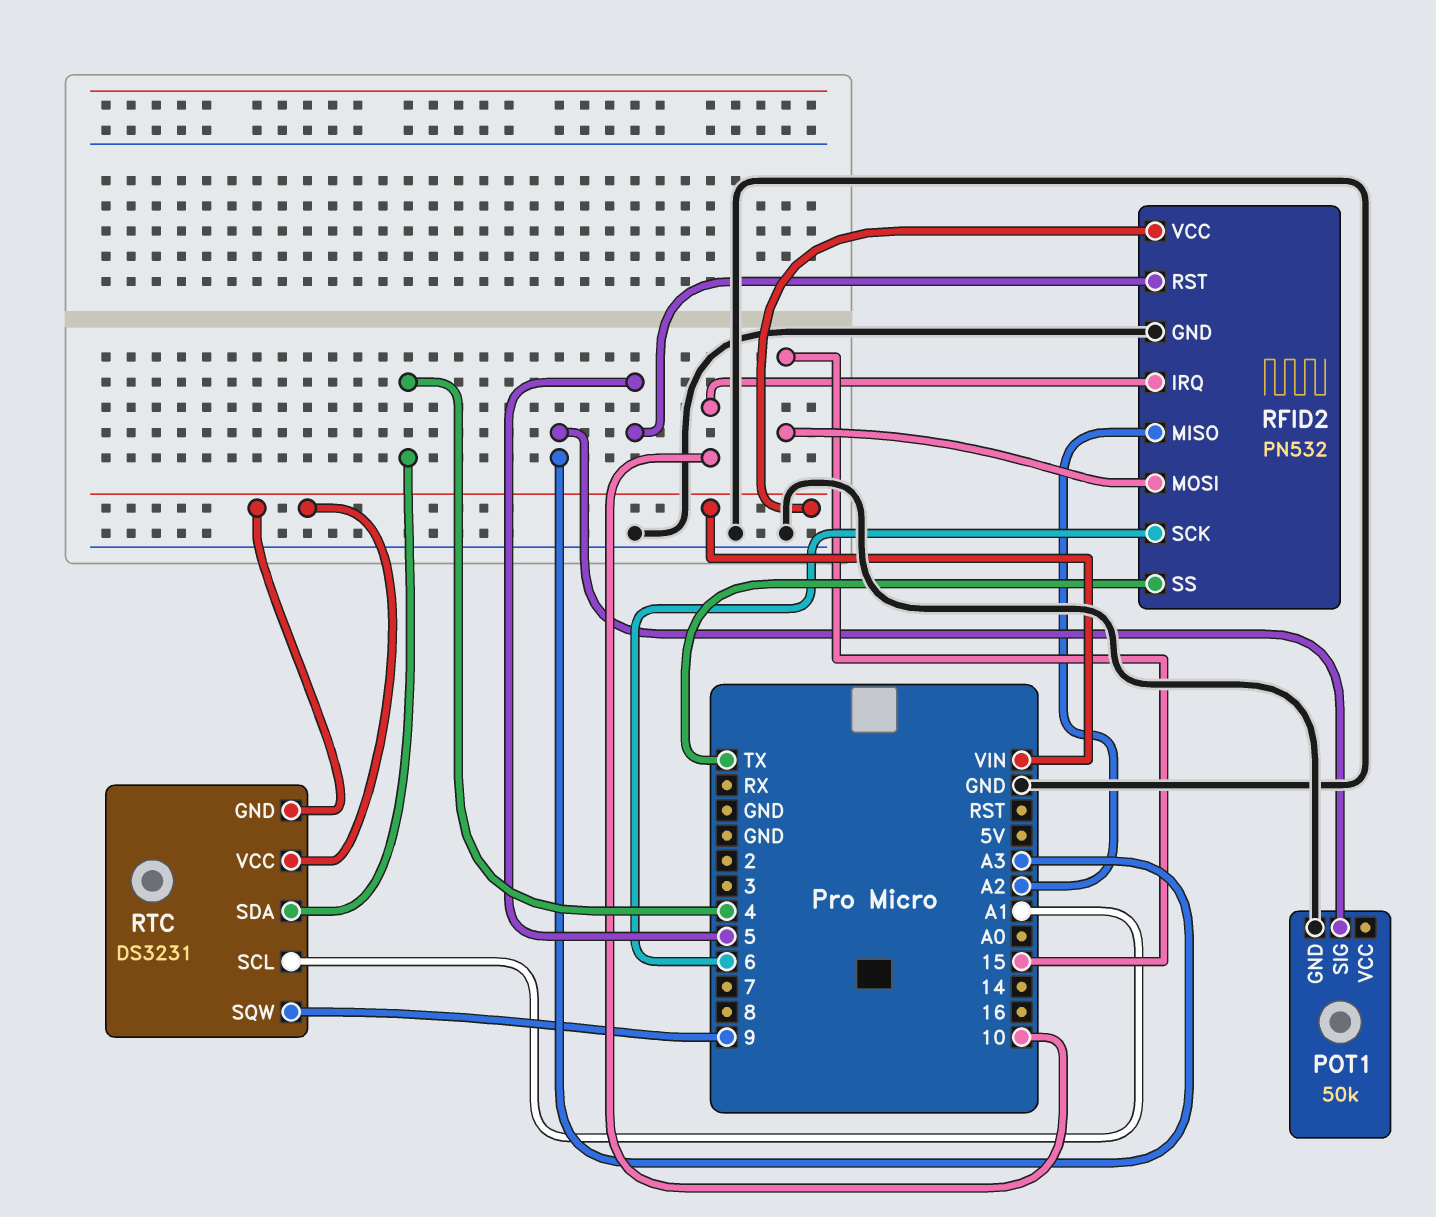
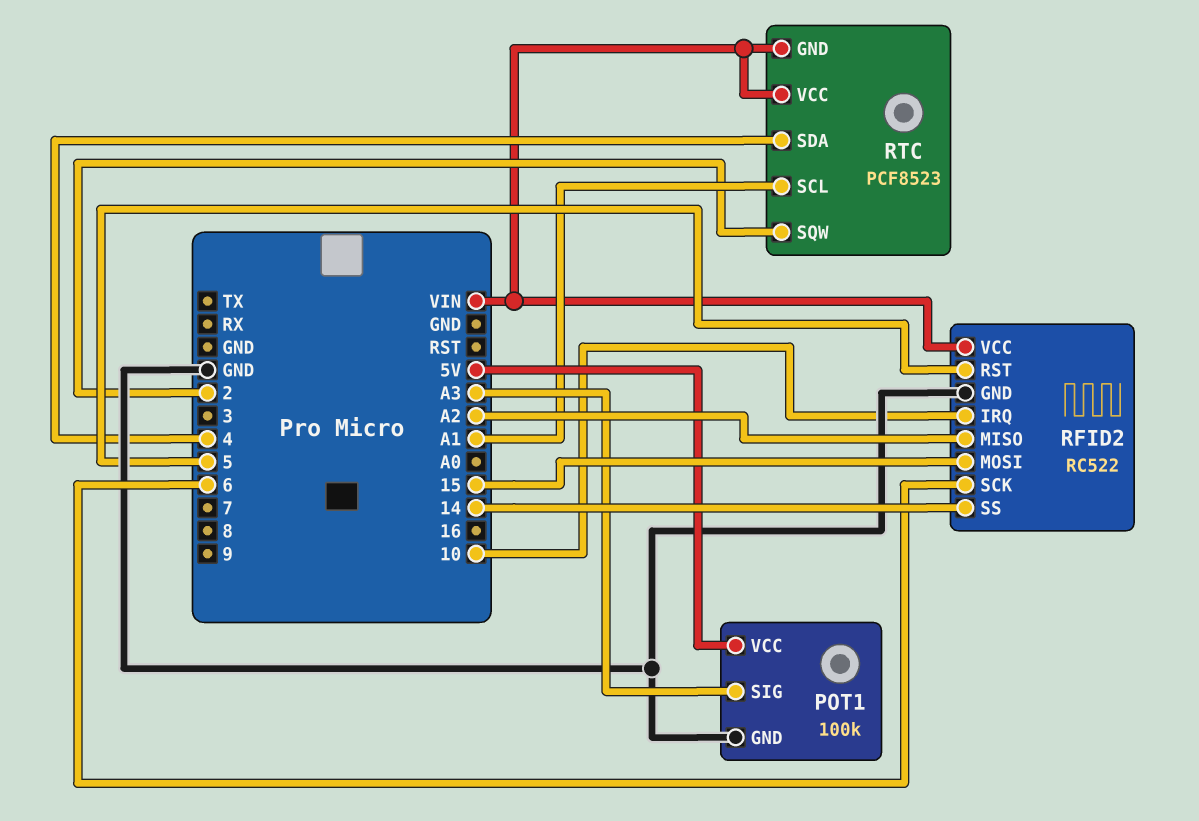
POT1: 50k -> 100k
POT1 pin VCC: none -> 5V
RFID2: PN532 -> RC522
RFID2 pin SS: TX -> 14
RTC: DS3231 -> PCF8523
RTC pin SQW: 9 -> 2

